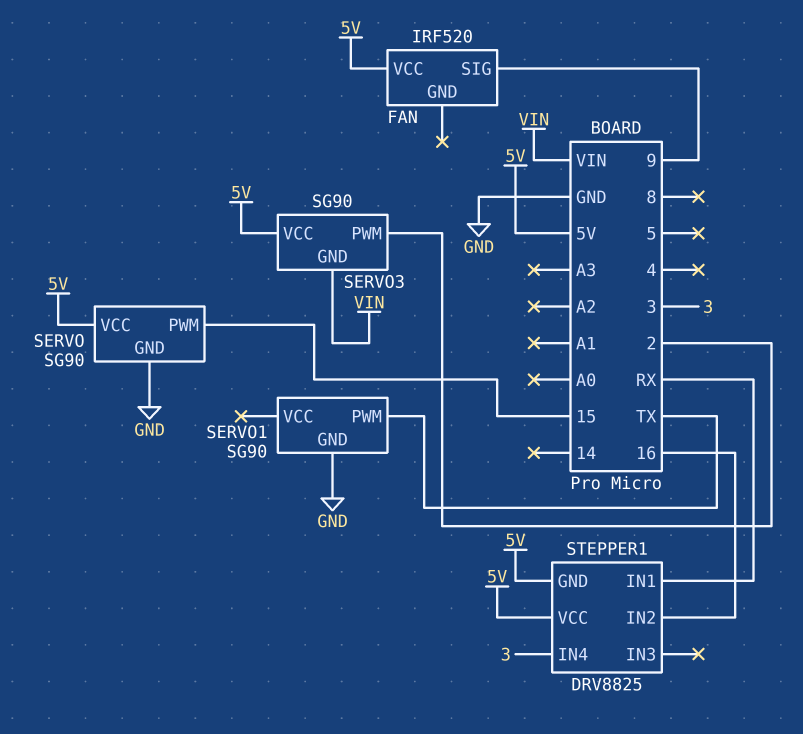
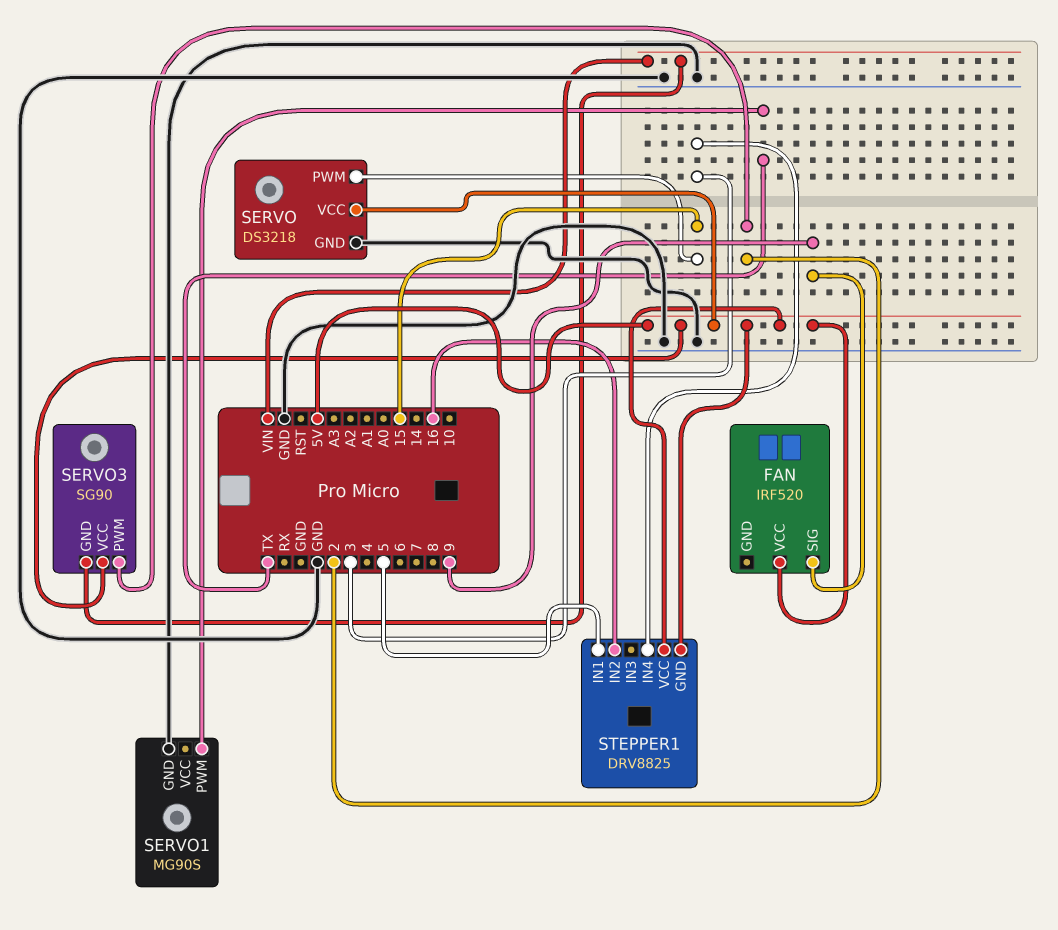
SERVO: SG90 -> DS3218
SERVO1: SG90 -> MG90S
STEPPER1 pin IN1: RX -> 5

